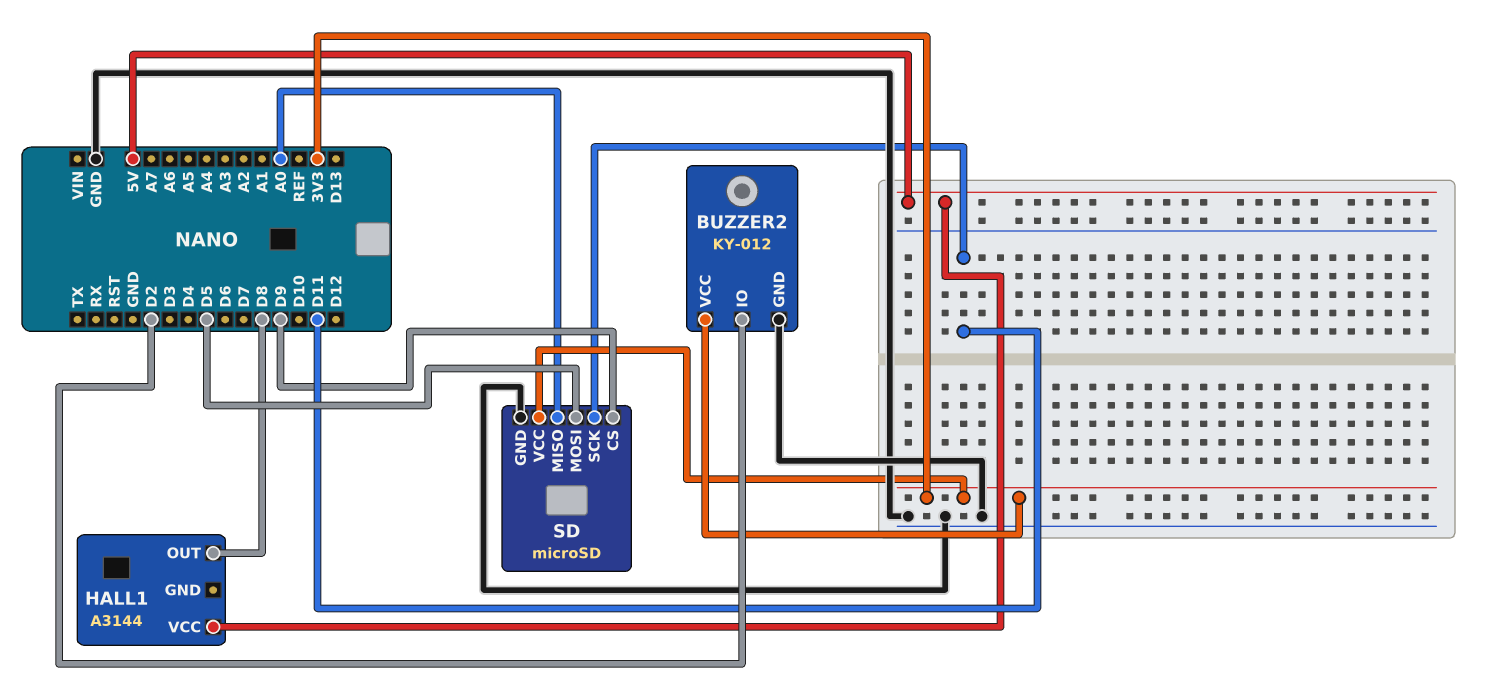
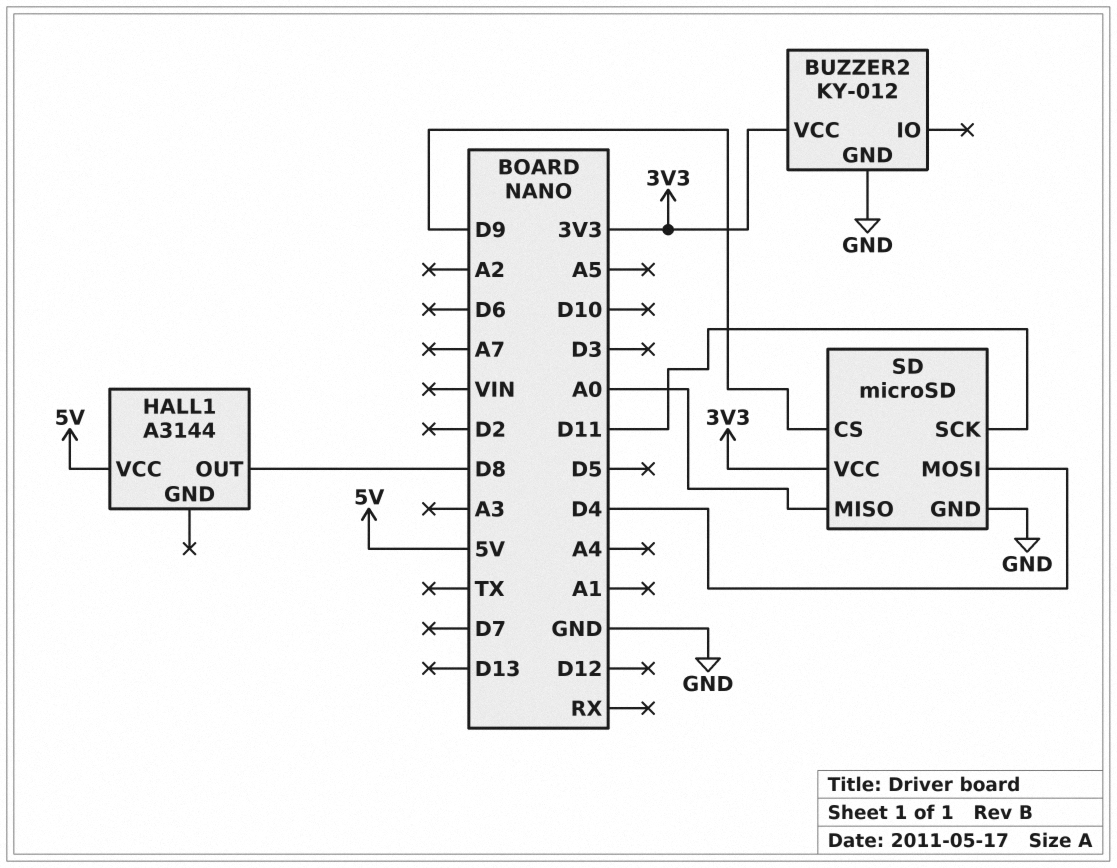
BUZZER2 pin IO: D2 -> none
SD pin MOSI: D5 -> D4

